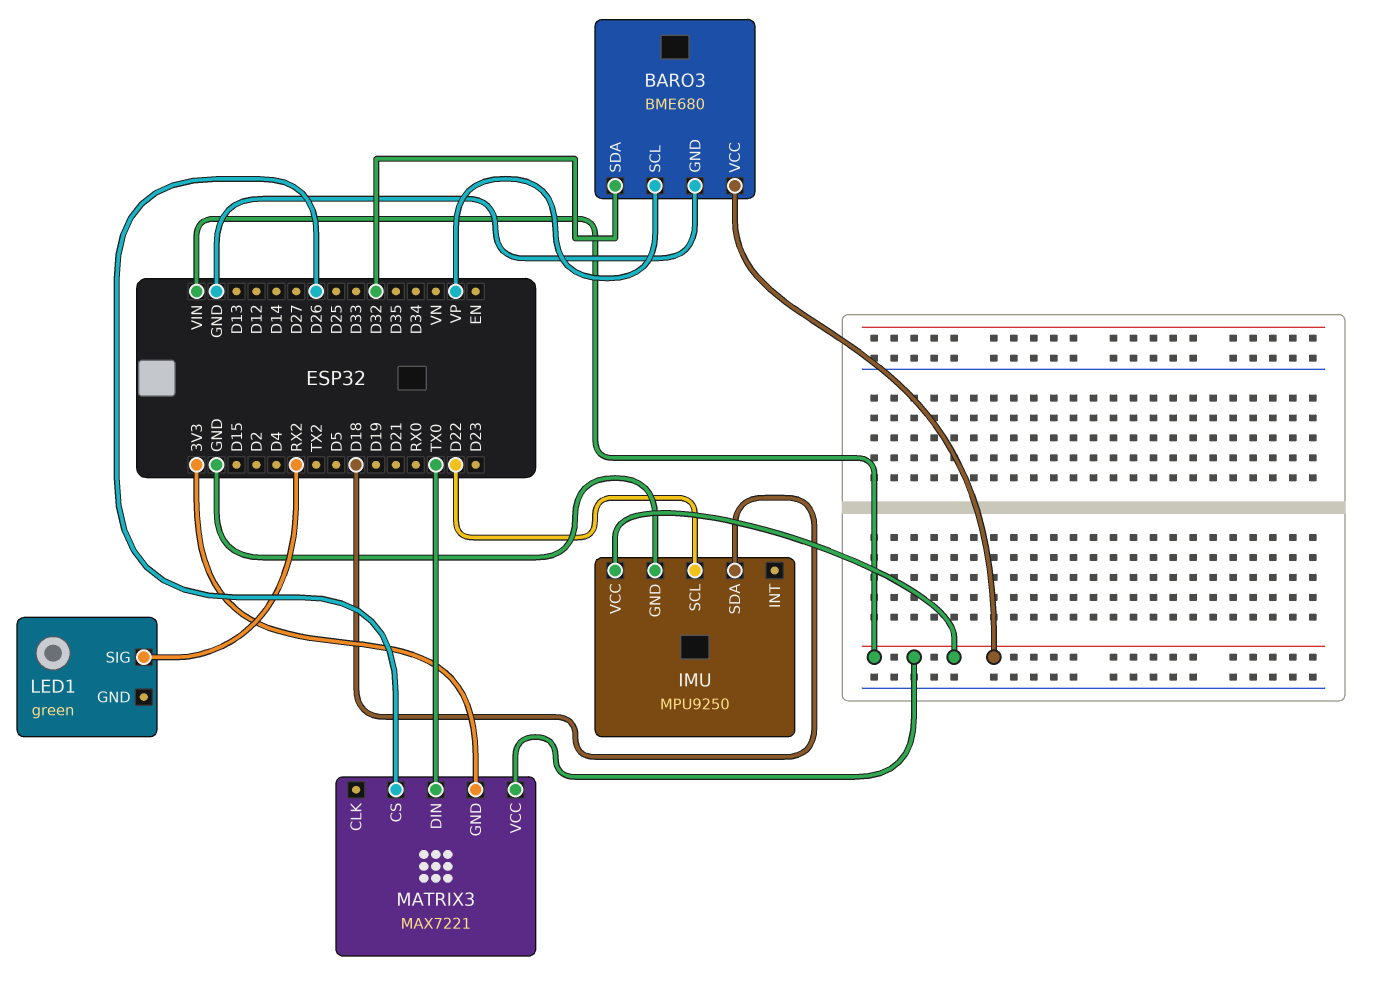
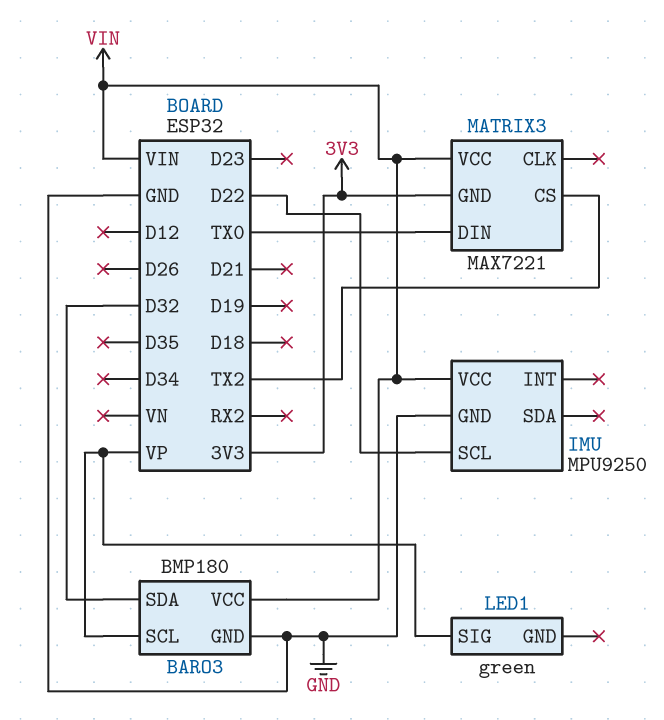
BARO3: BME680 -> BMP180
IMU pin SDA: D18 -> none
LED1 pin SIG: RX2 -> VP
MATRIX3 pin CS: D26 -> TX2

